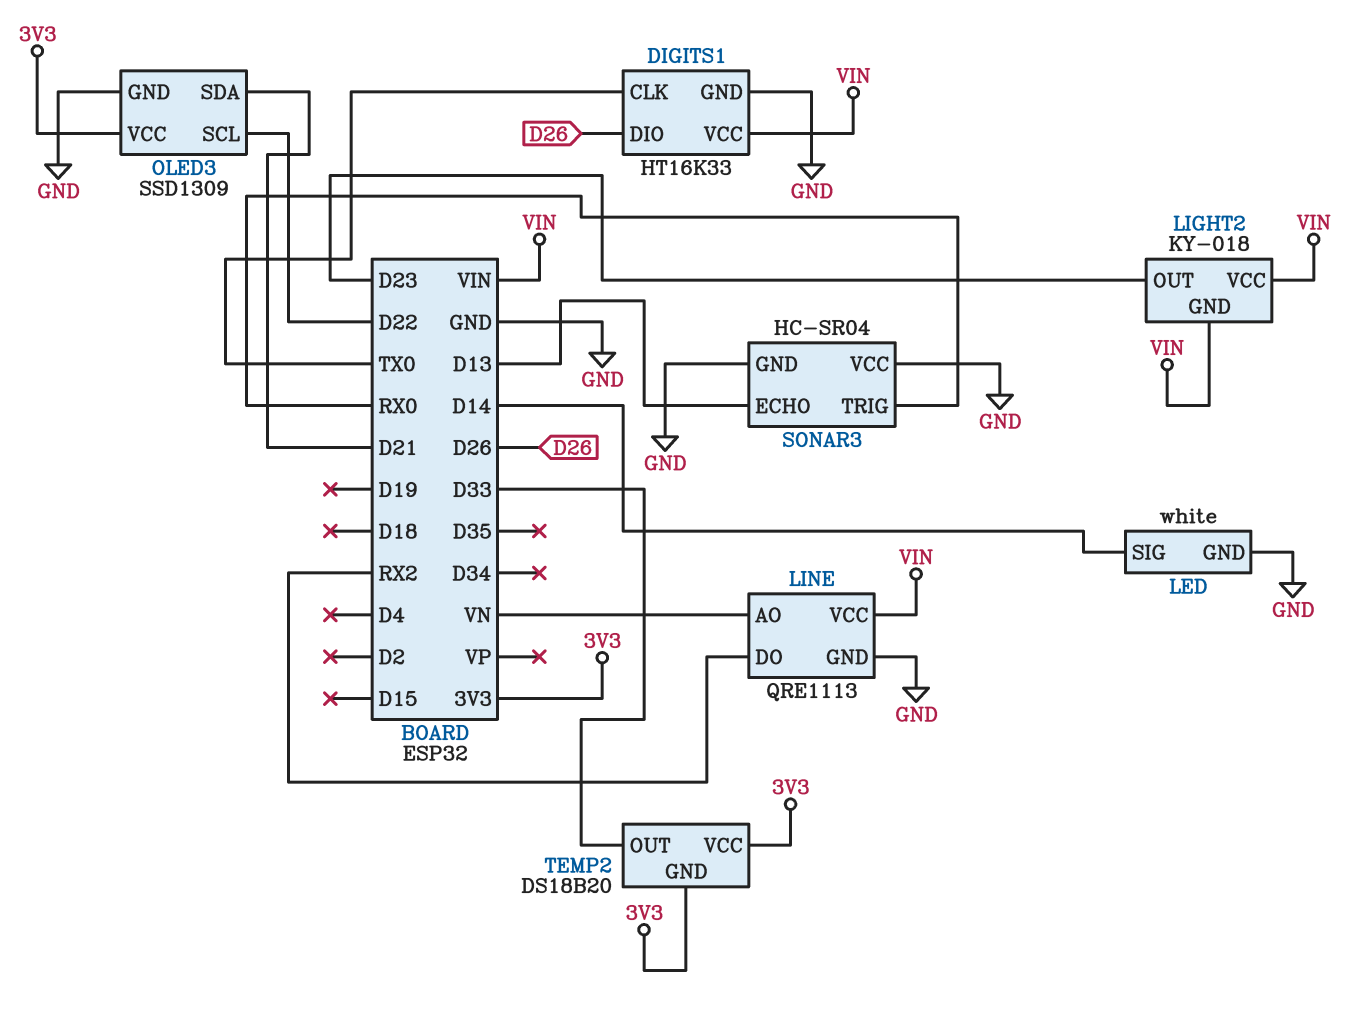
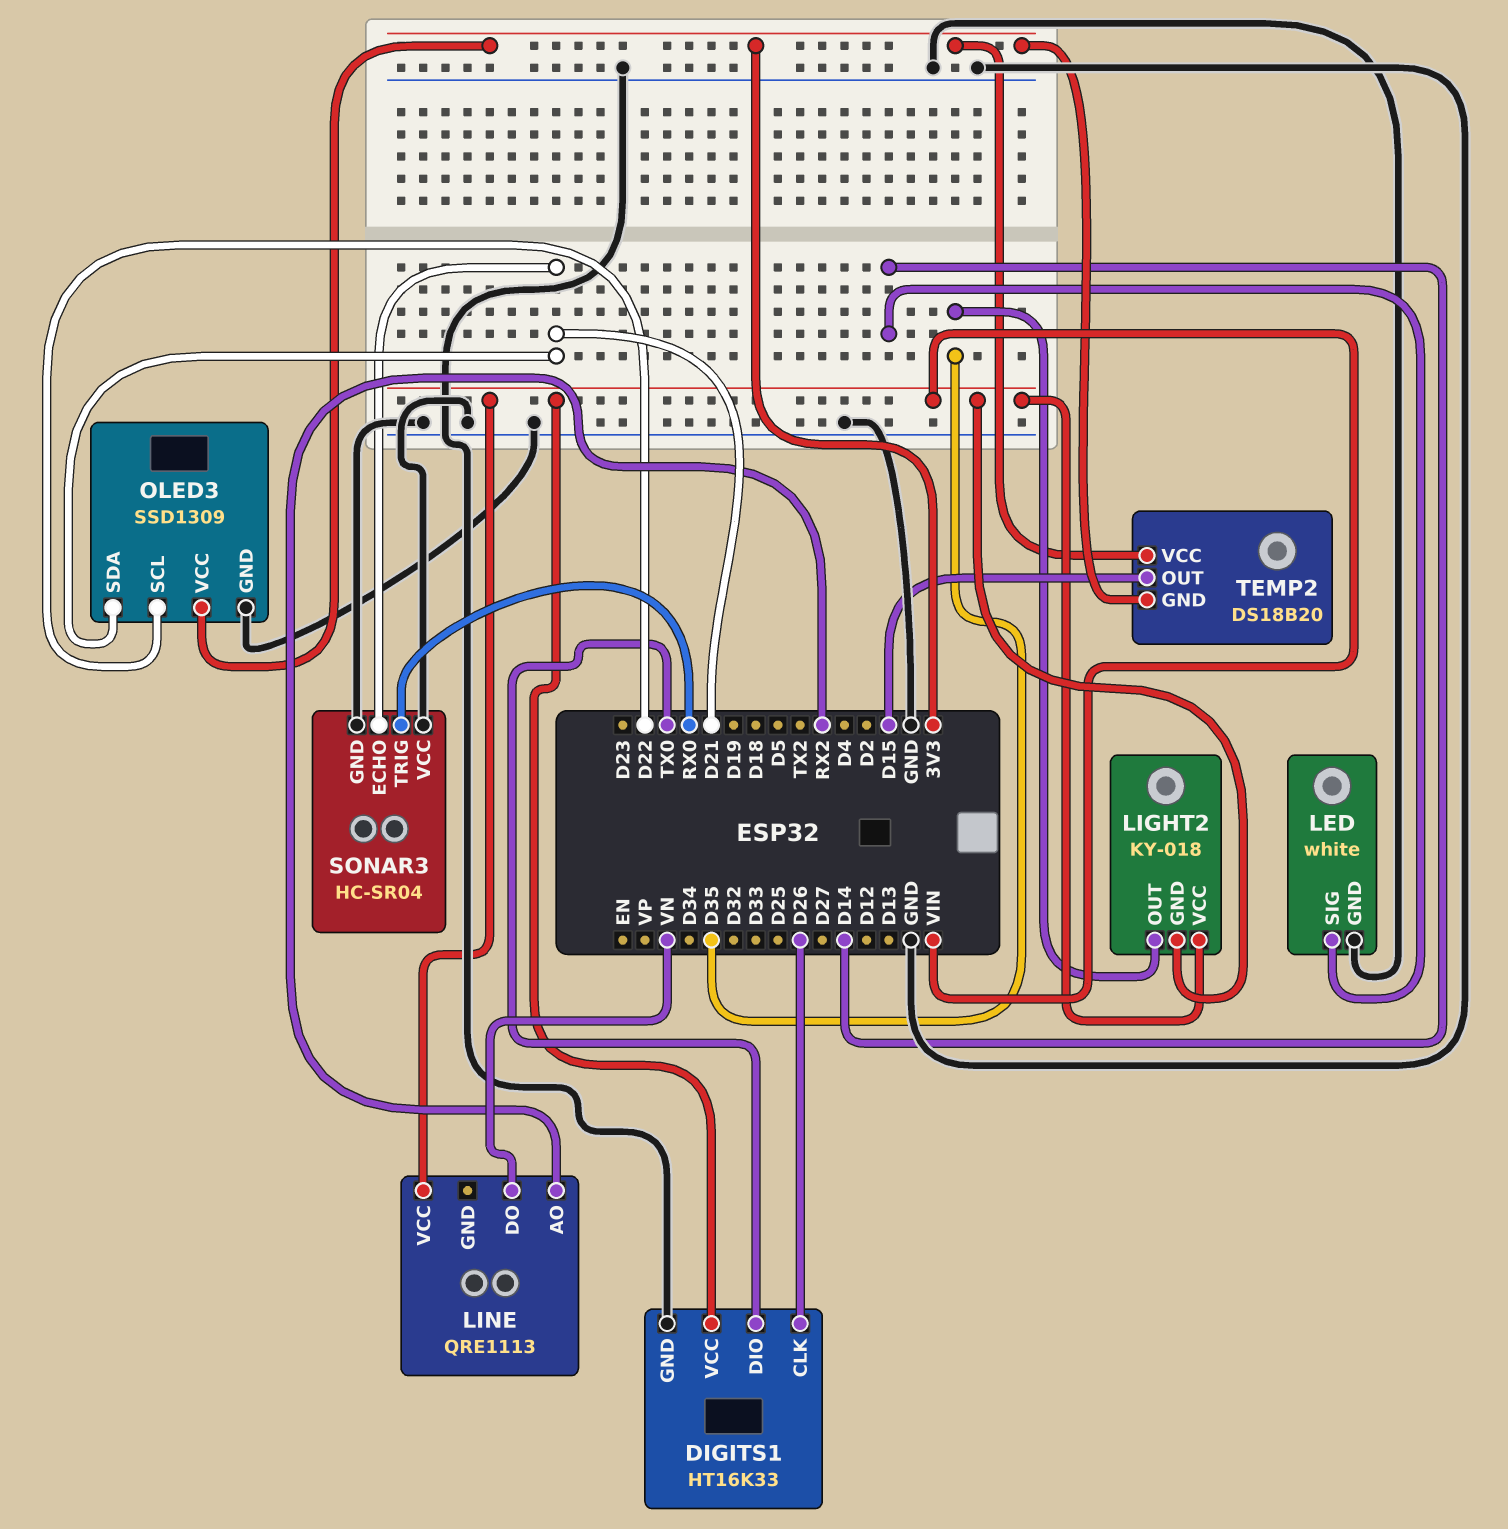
DIGITS1 pin CLK: TX0 -> D26
DIGITS1 pin DIO: D26 -> TX0
LIGHT2 pin OUT: D23 -> D35
LINE pin AO: VN -> RX2
LINE pin DO: RX2 -> VN
LINE pin GND: GND -> none
SONAR3 pin ECHO: D13 -> D21
TEMP2 pin OUT: D33 -> D15

